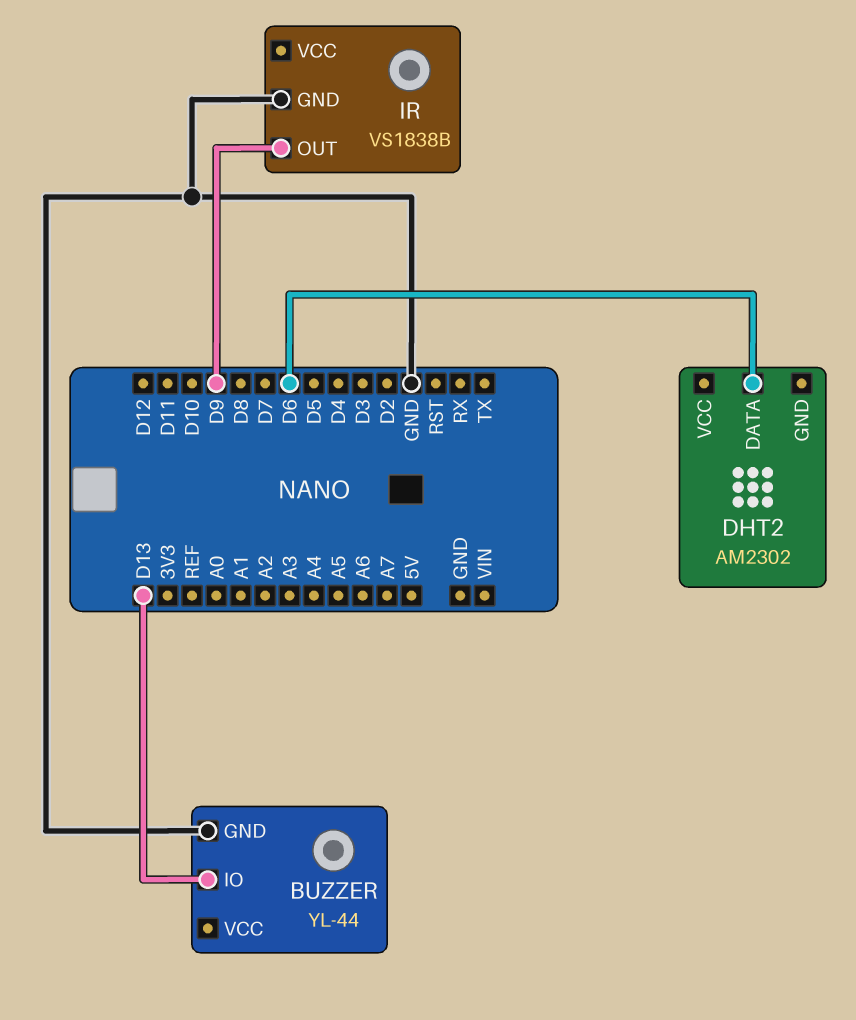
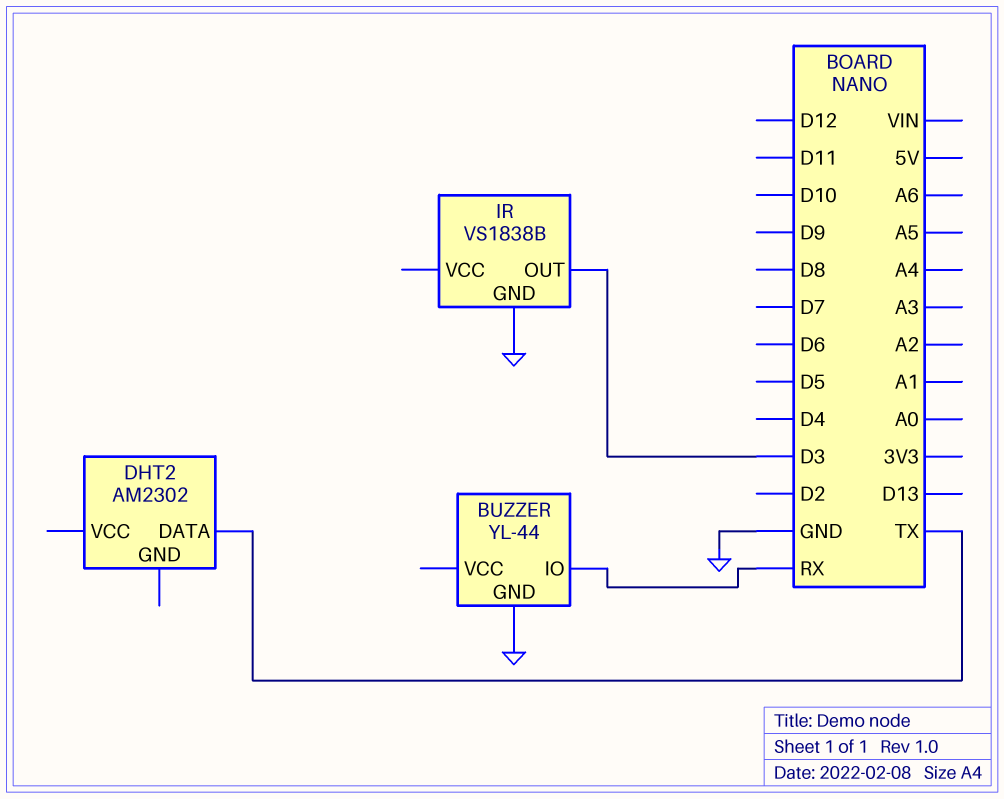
BUZZER pin IO: D13 -> RX
DHT2 pin DATA: D6 -> TX
IR pin OUT: D9 -> D3

